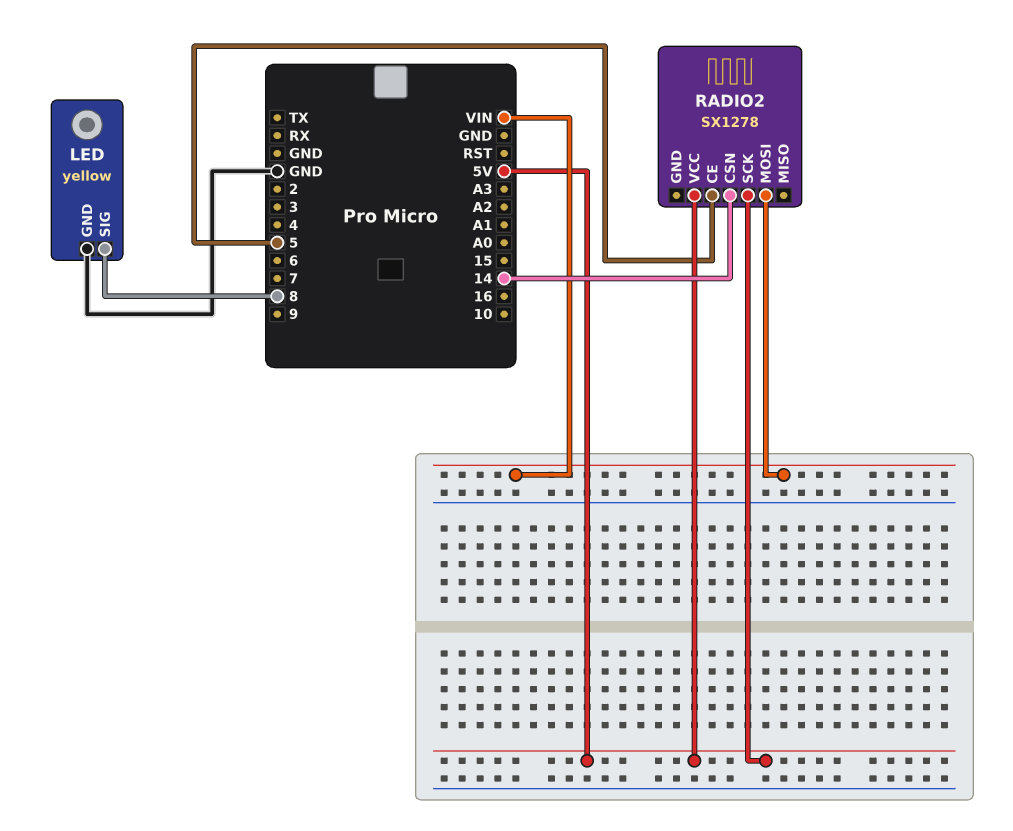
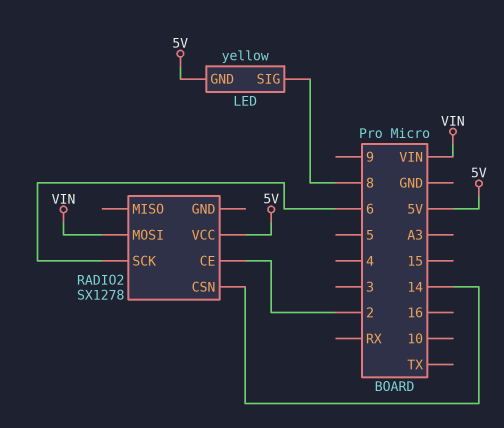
LED pin GND: GND -> 5V
RADIO2 pin CE: 5 -> 2
RADIO2 pin SCK: 5V -> 6

